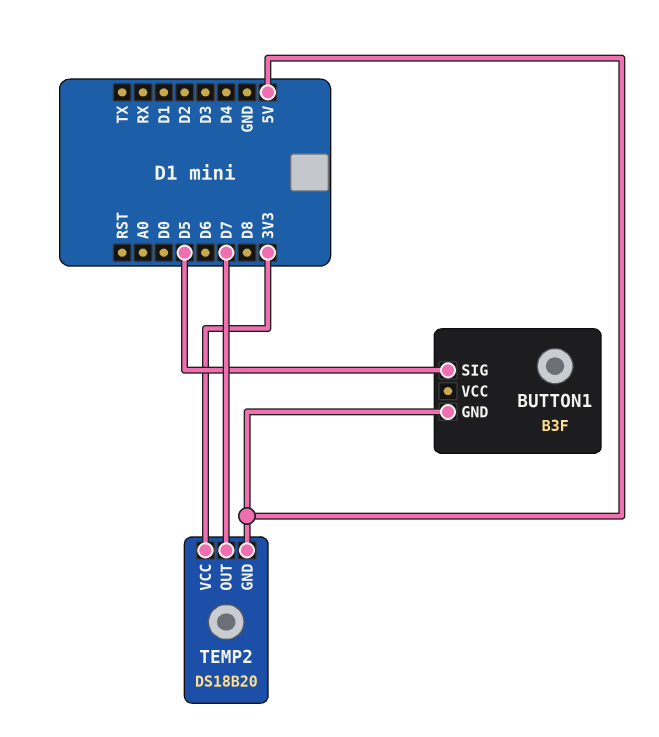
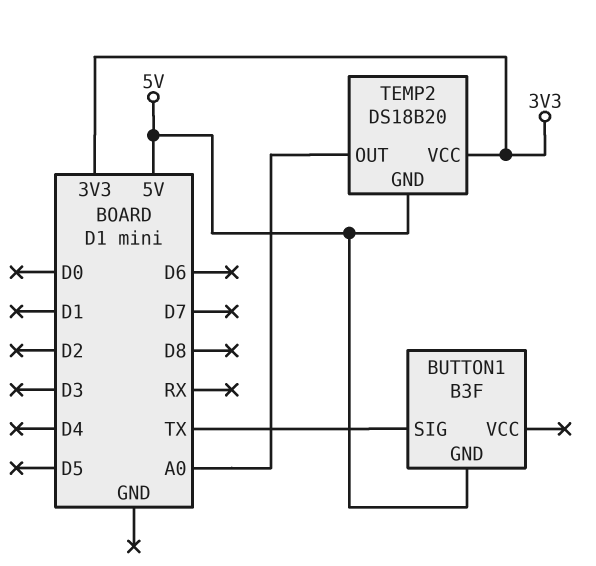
BUTTON1 pin SIG: D5 -> TX
TEMP2 pin OUT: D7 -> A0

